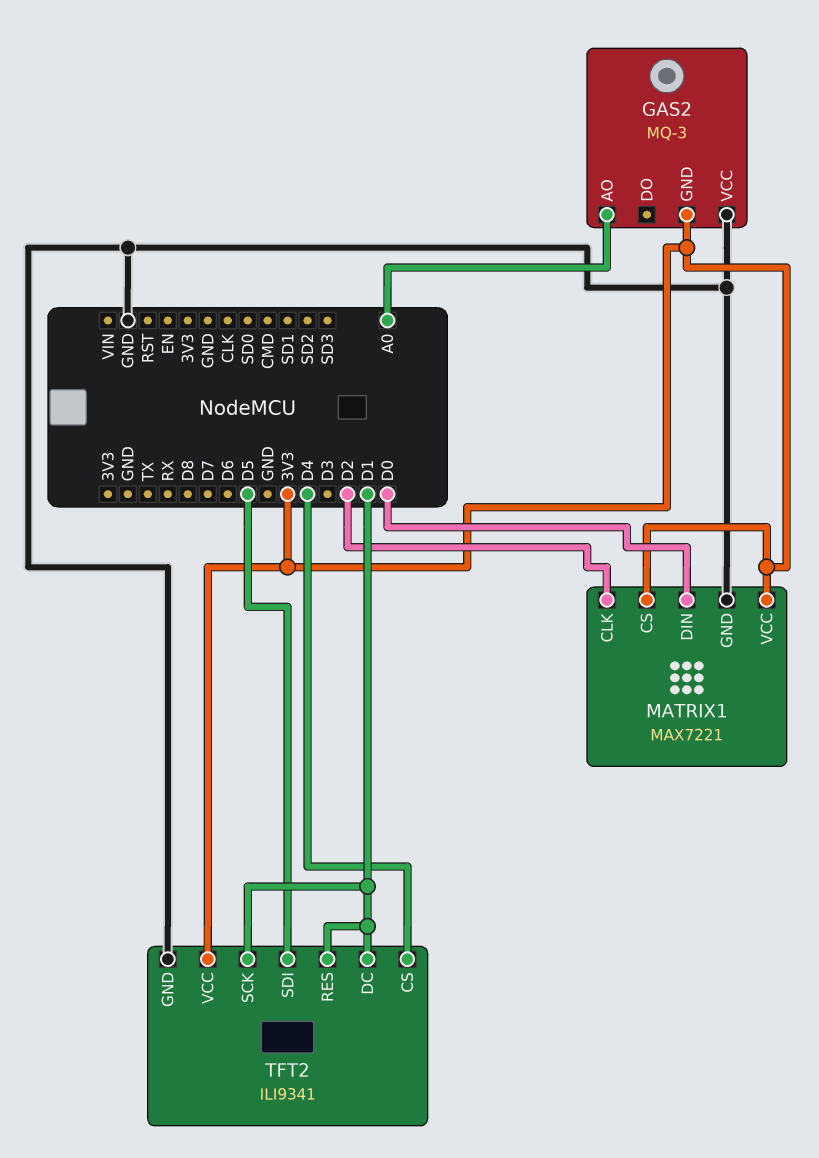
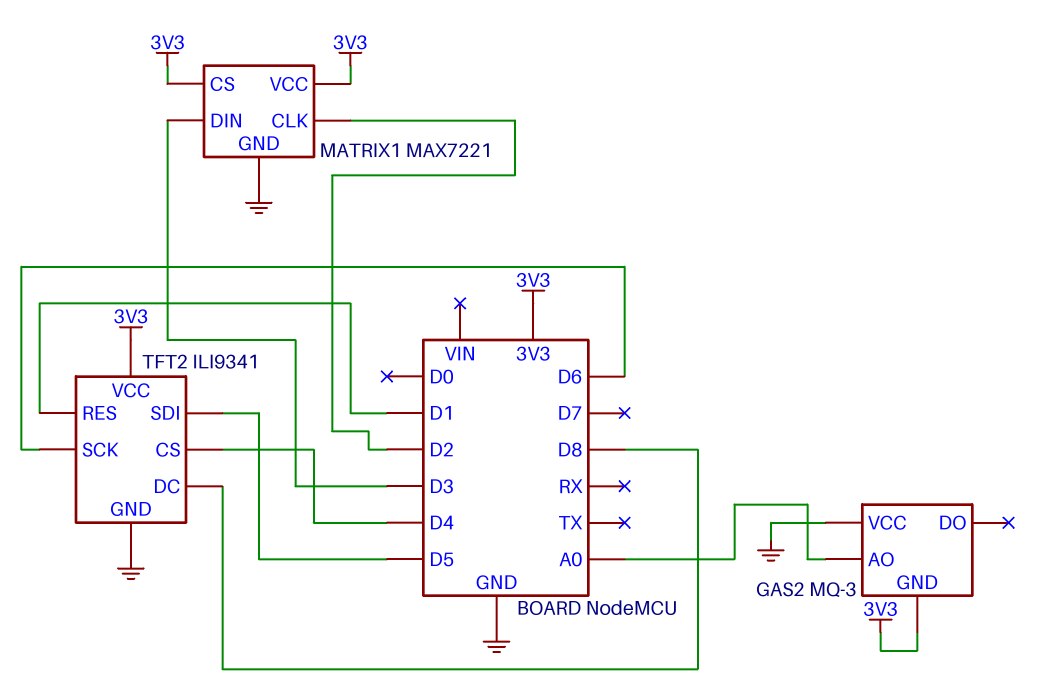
MATRIX1 pin DIN: D0 -> D3
TFT2 pin DC: D1 -> D8
TFT2 pin SCK: D1 -> D6

